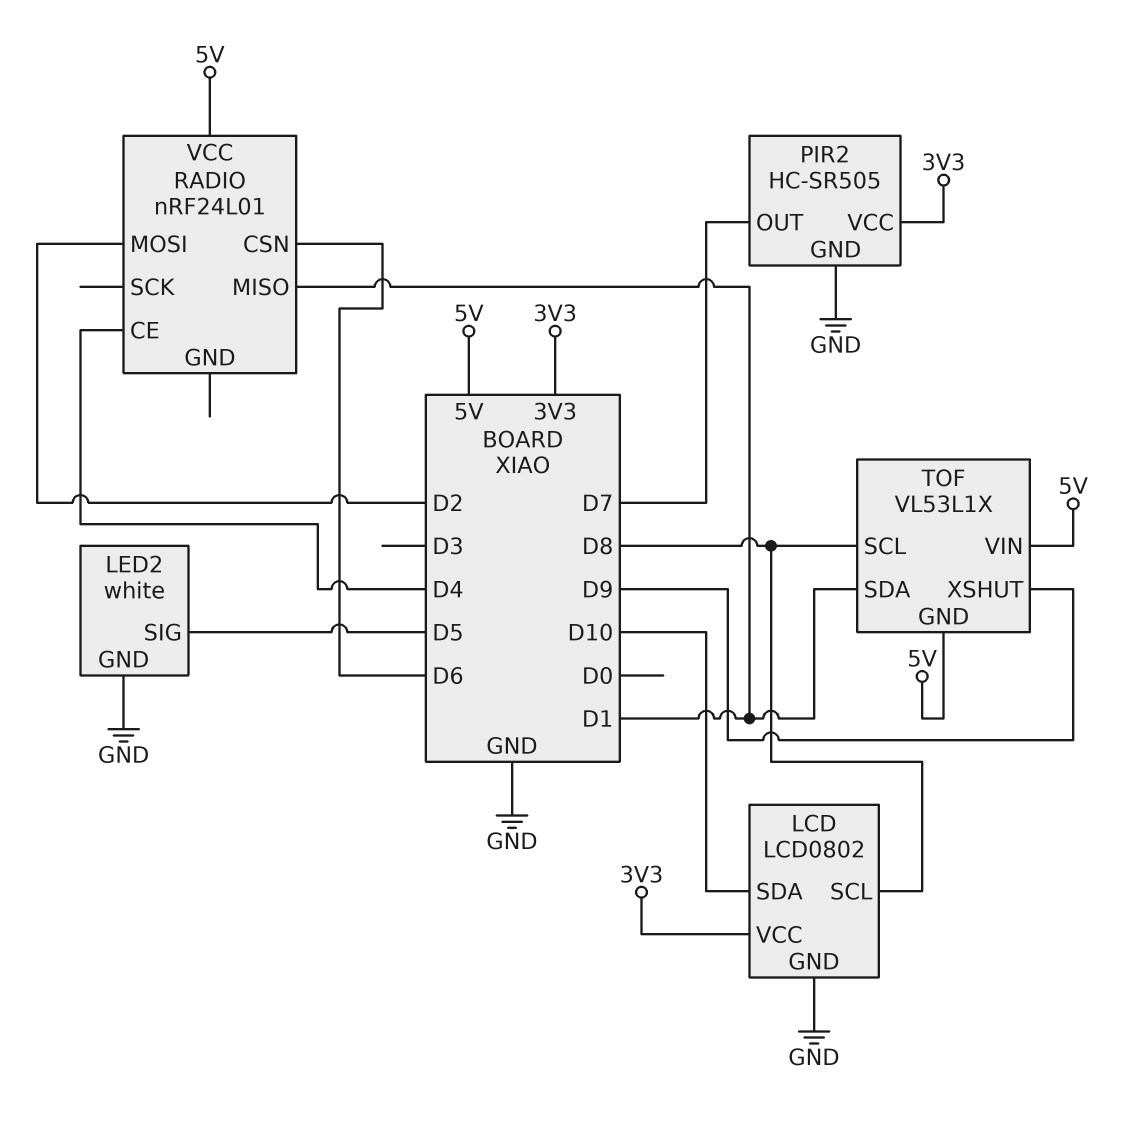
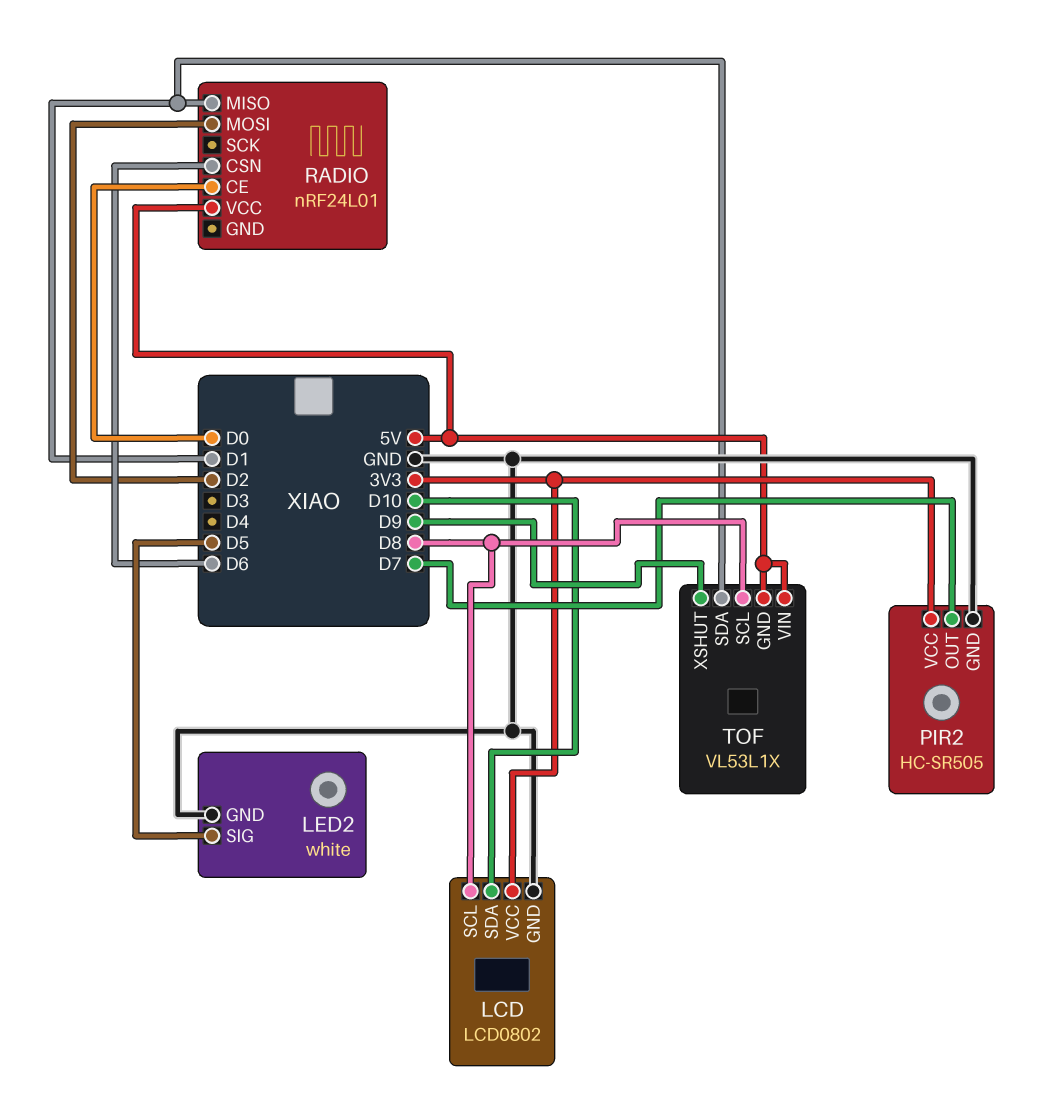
RADIO pin CE: D4 -> D0

